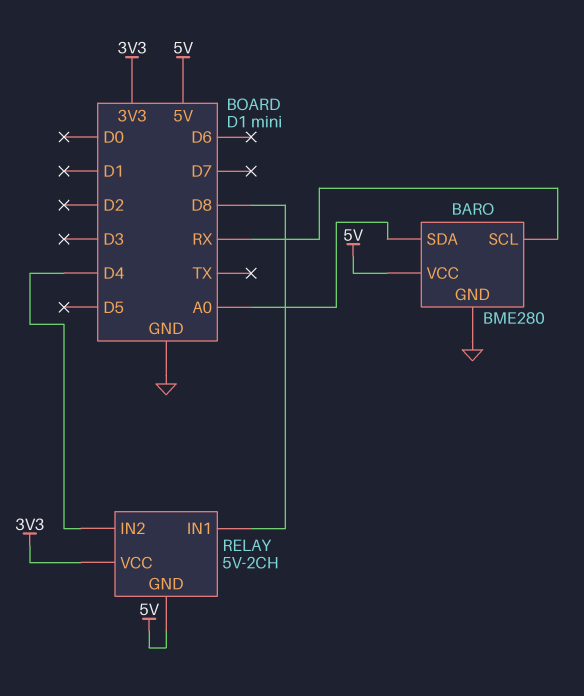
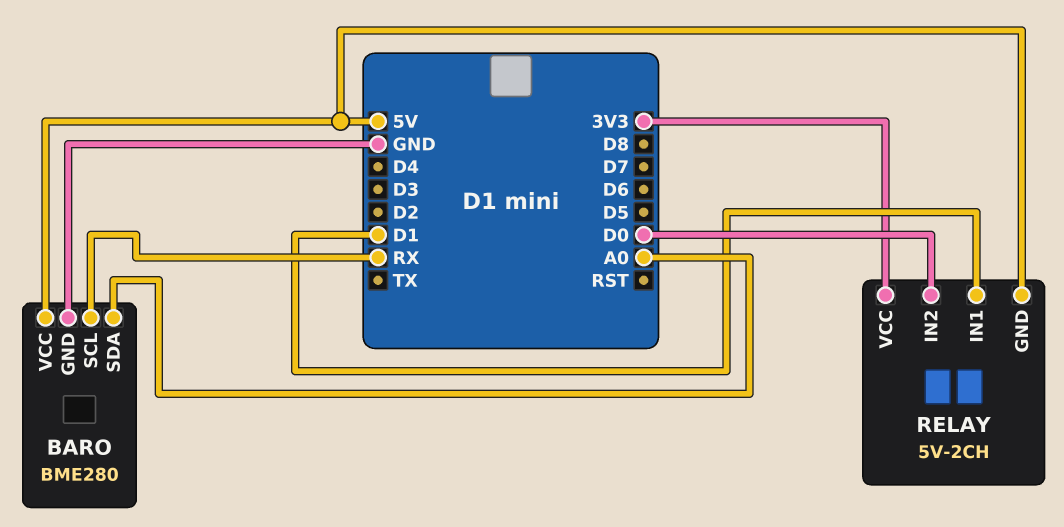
RELAY pin IN1: D8 -> D1
RELAY pin IN2: D4 -> D0

